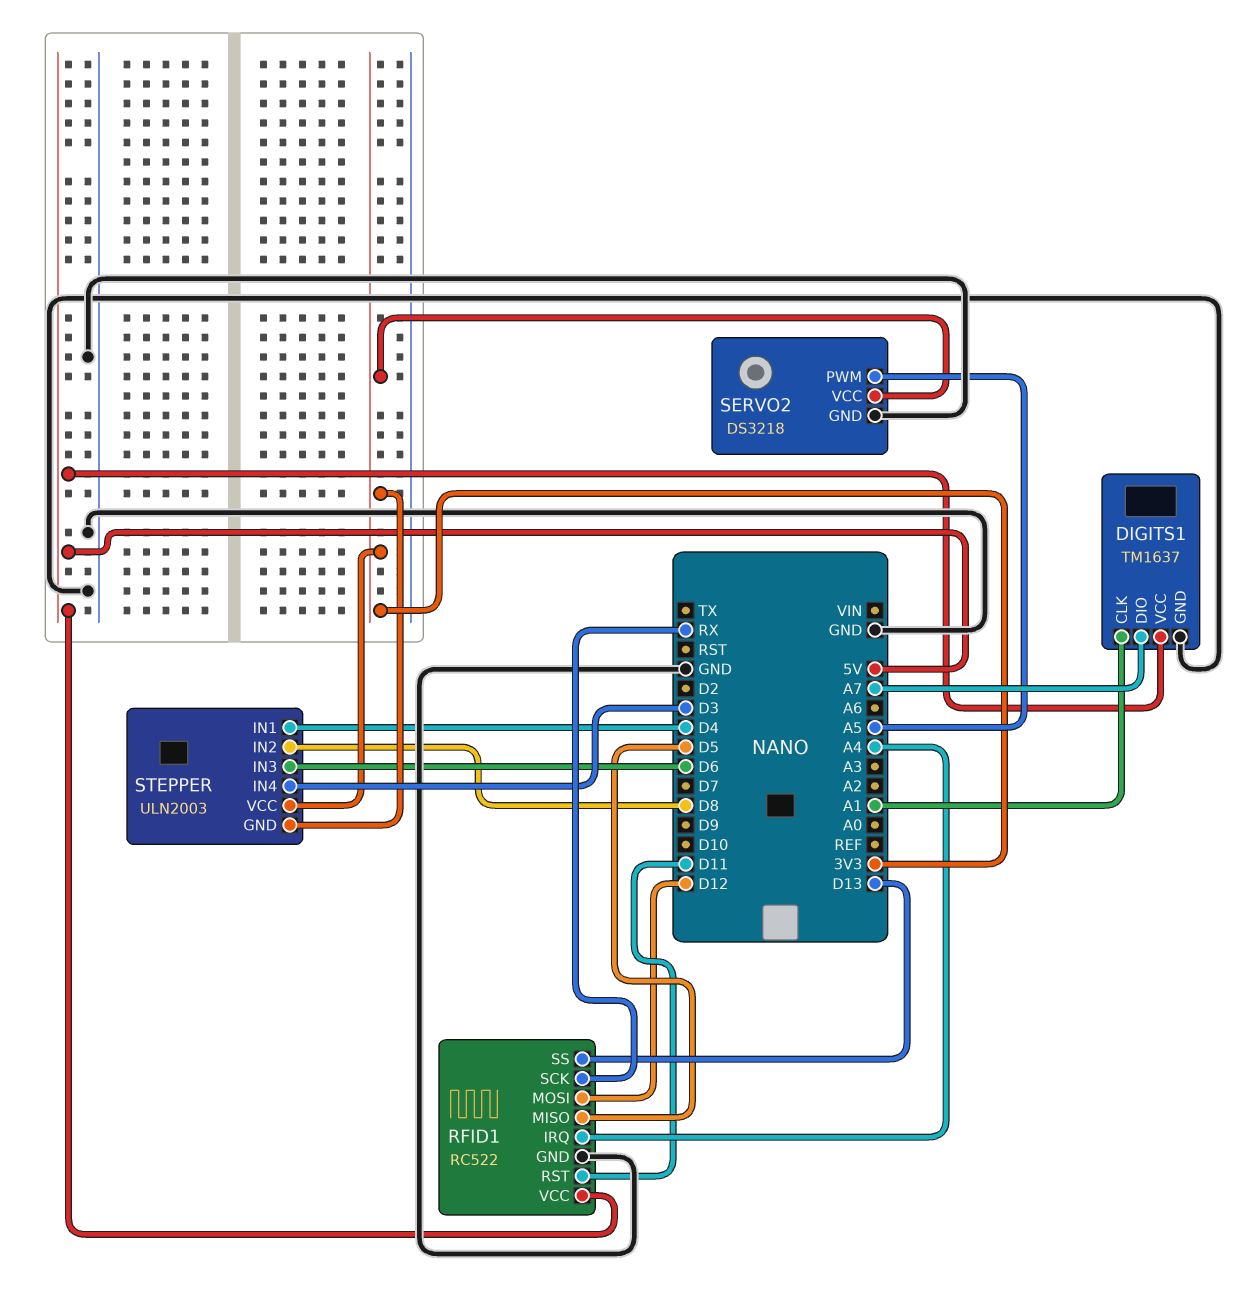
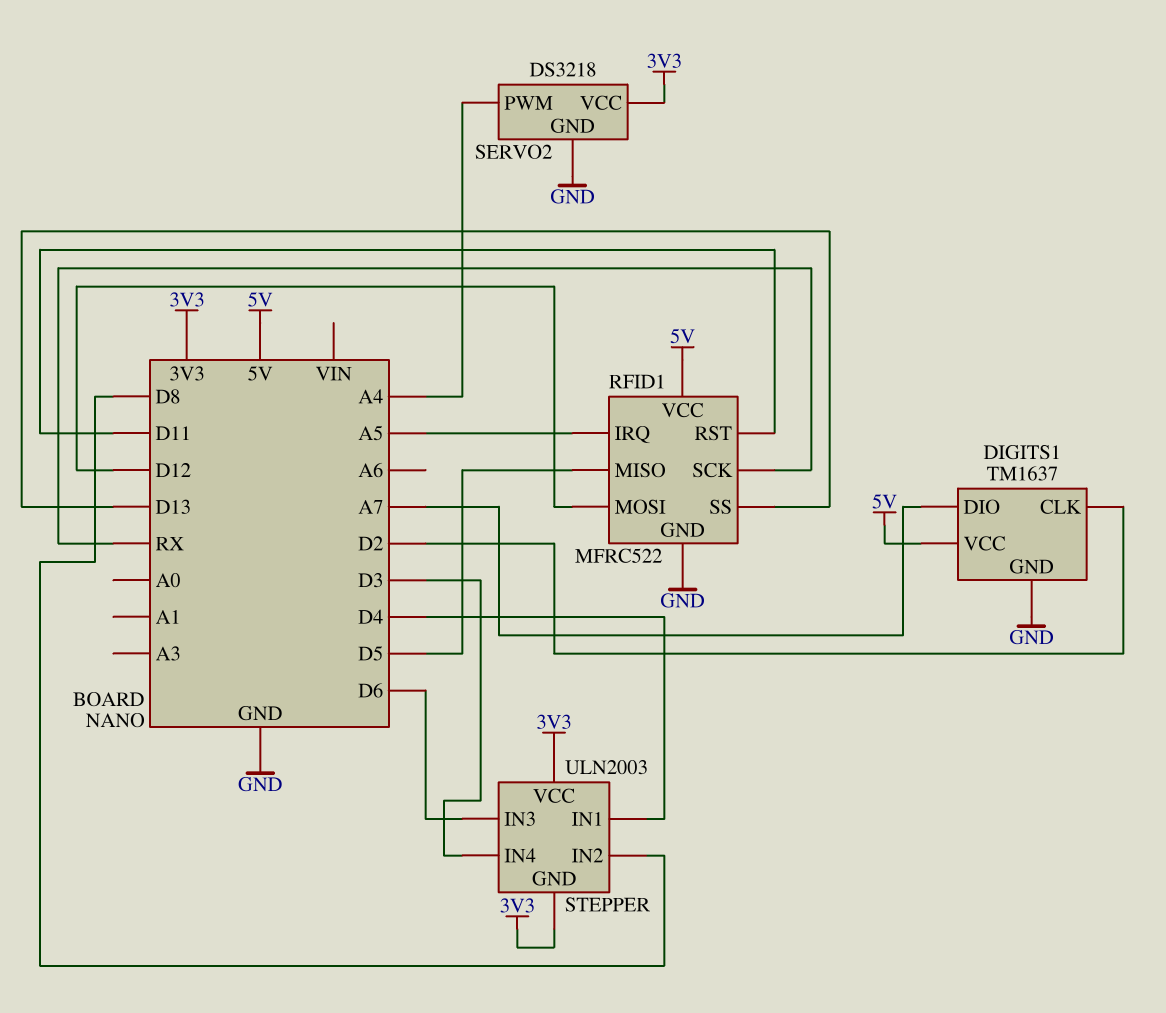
DIGITS1 pin CLK: A1 -> D2
RFID1: RC522 -> MFRC522
RFID1 pin IRQ: A4 -> A5
SERVO2 pin PWM: A5 -> A4

